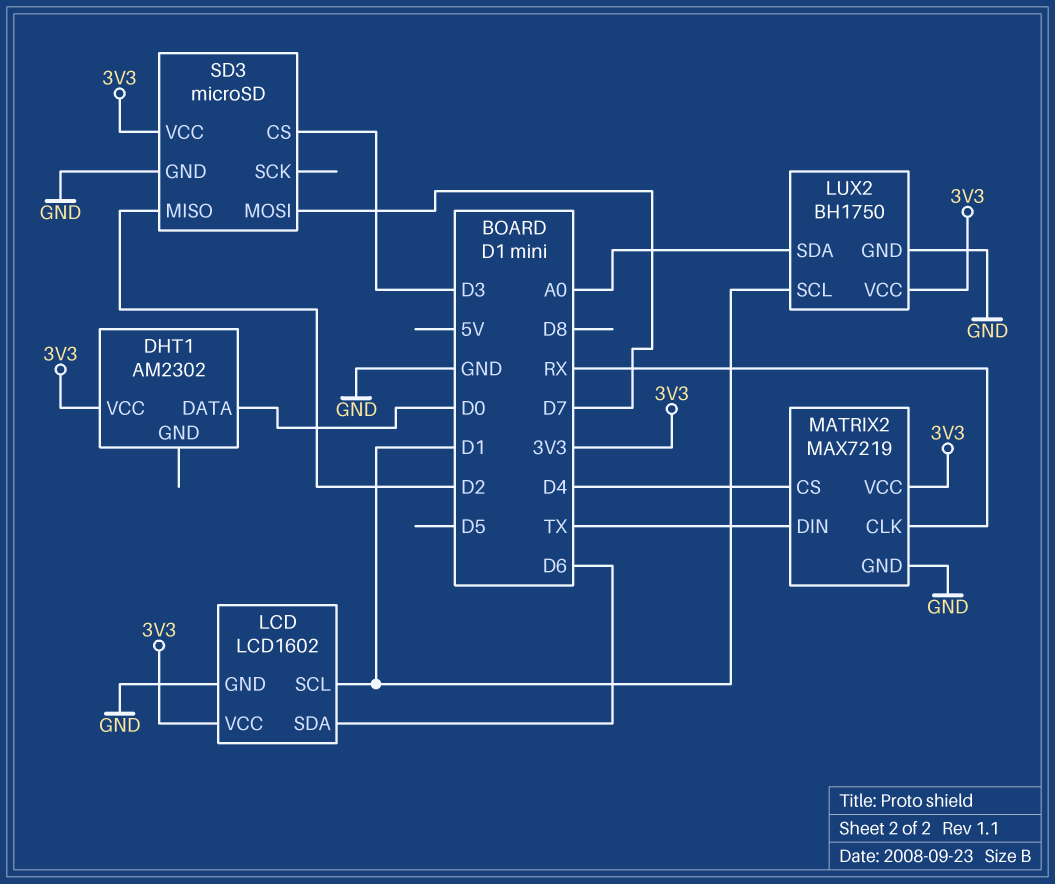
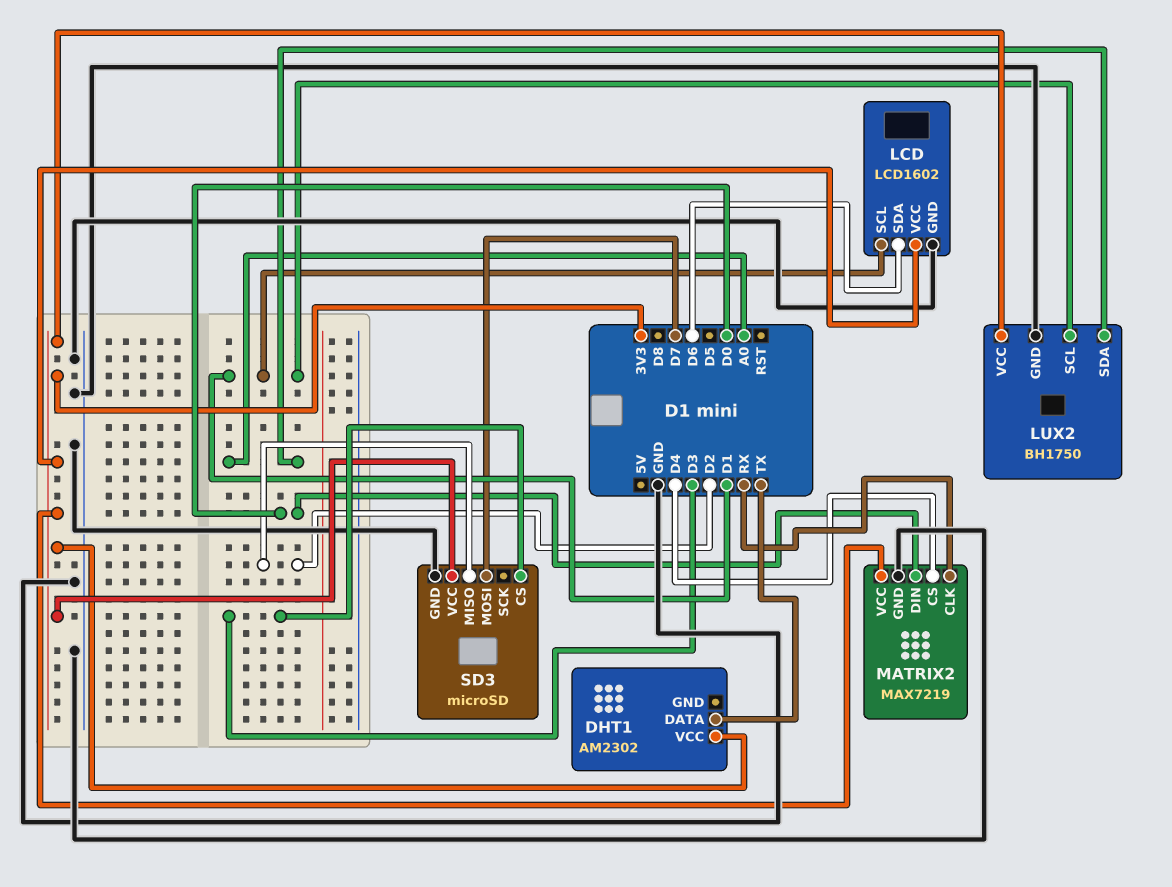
DHT1 pin DATA: D0 -> TX
MATRIX2 pin DIN: TX -> D0

